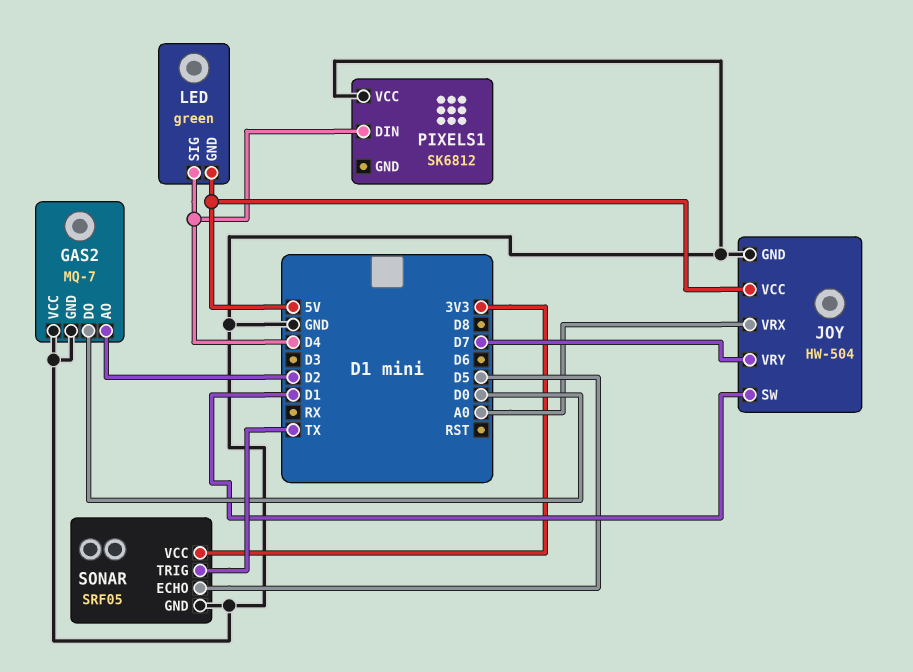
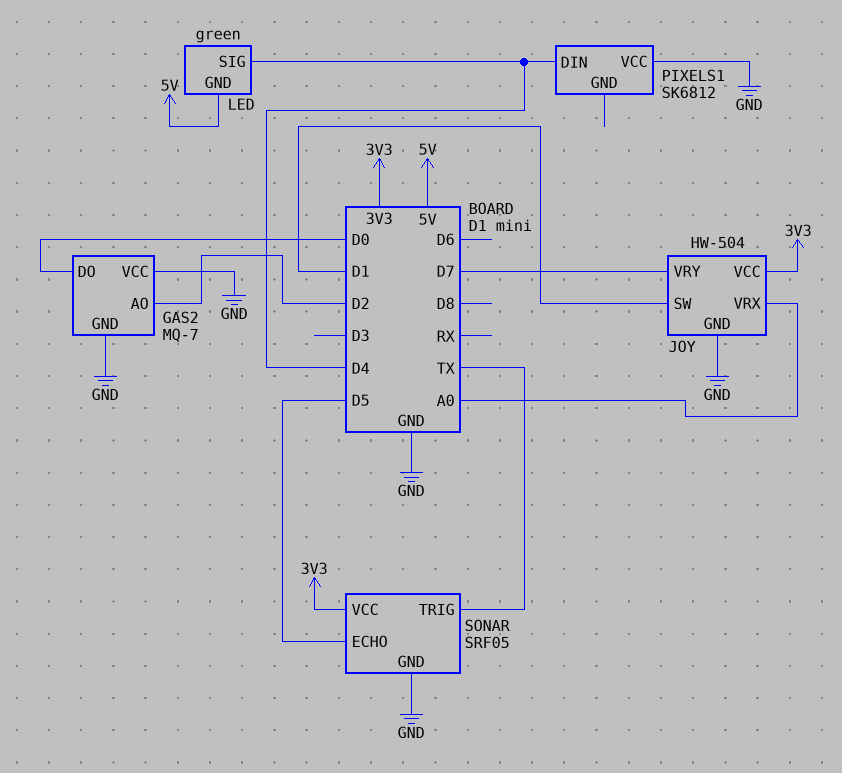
JOY pin VCC: 5V -> 3V3

